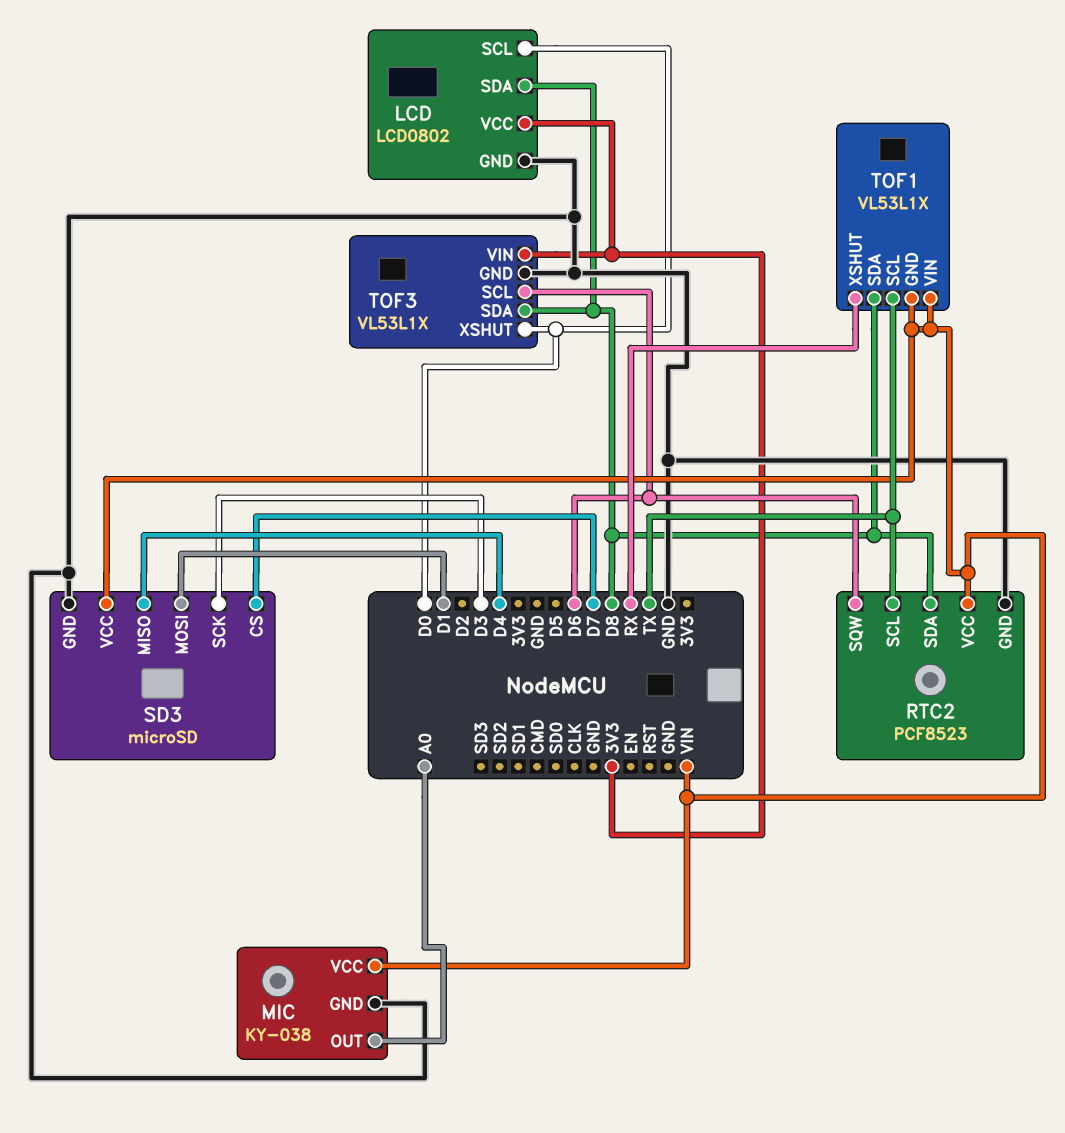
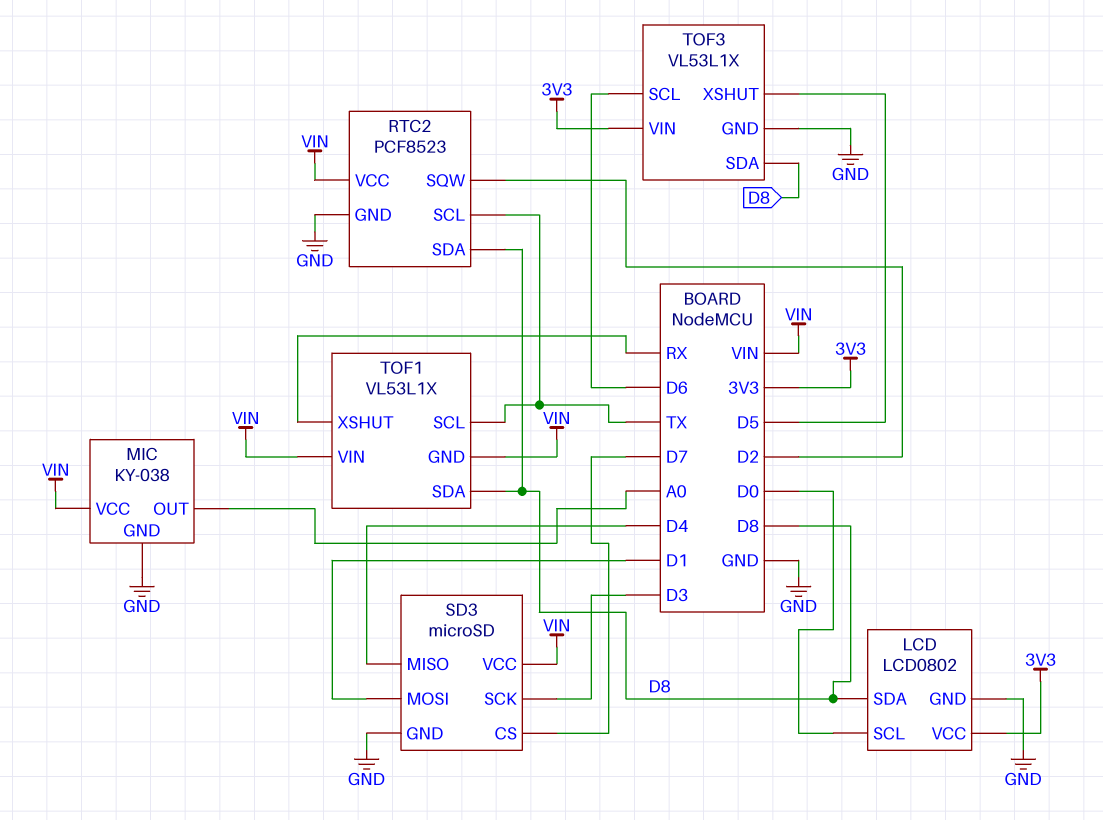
RTC2 pin SQW: D6 -> D2
TOF3 pin XSHUT: D0 -> D5

